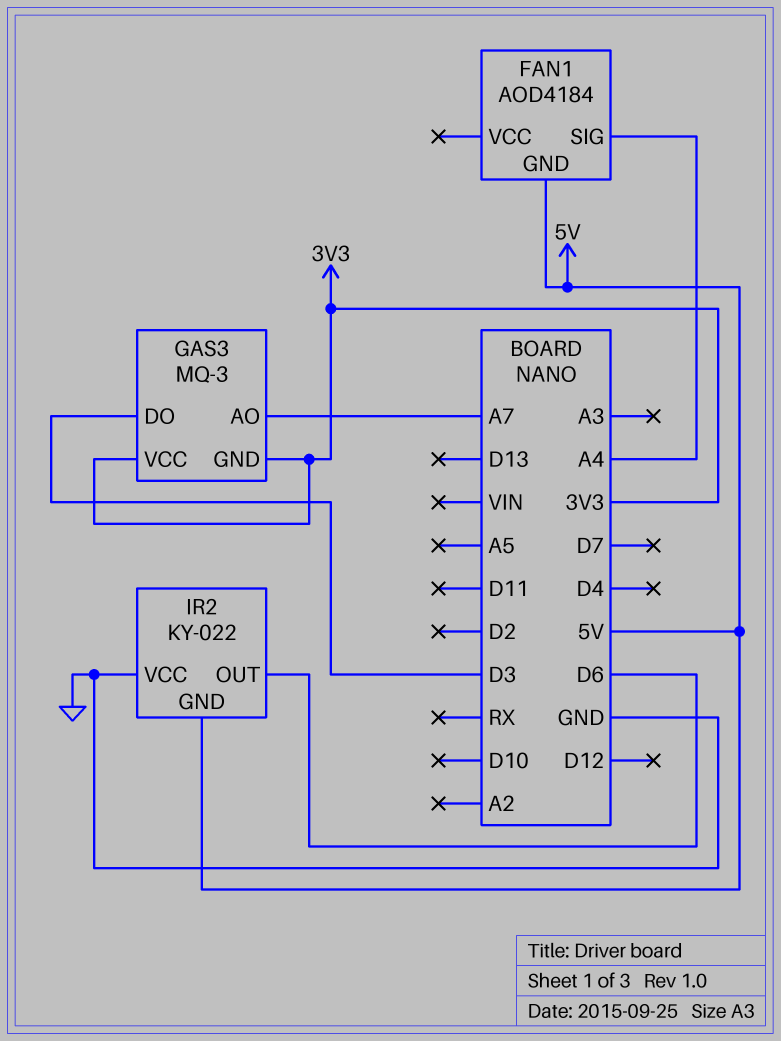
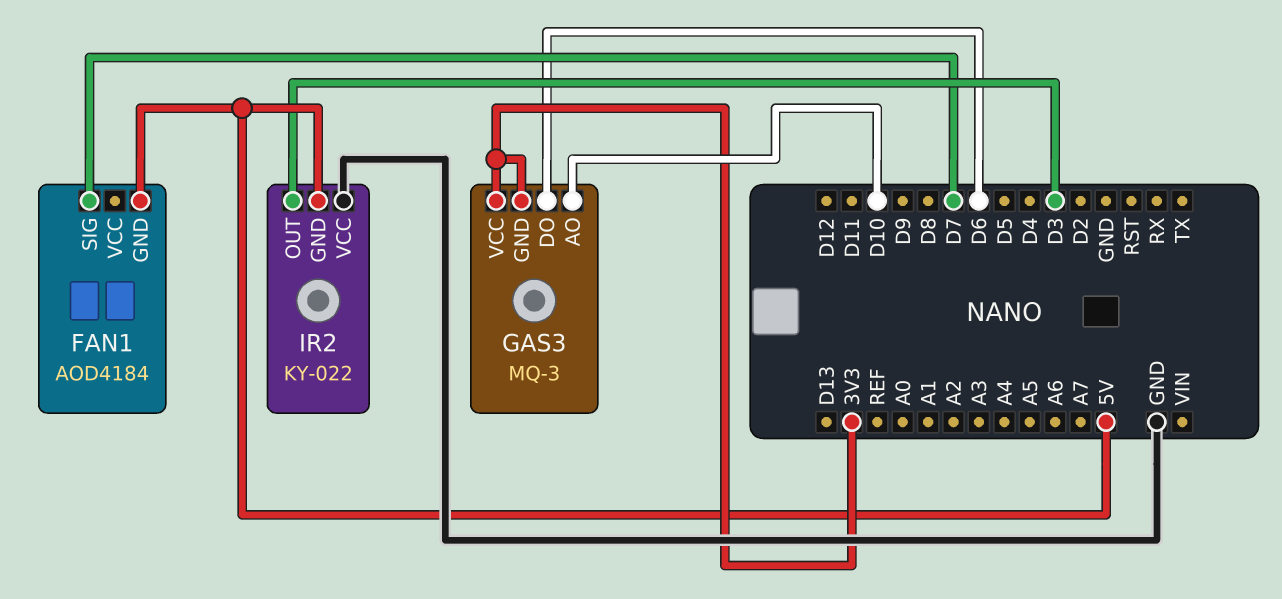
FAN1 pin SIG: A4 -> D7
GAS3 pin AO: A7 -> D10
GAS3 pin DO: D3 -> D6
IR2 pin OUT: D6 -> D3

